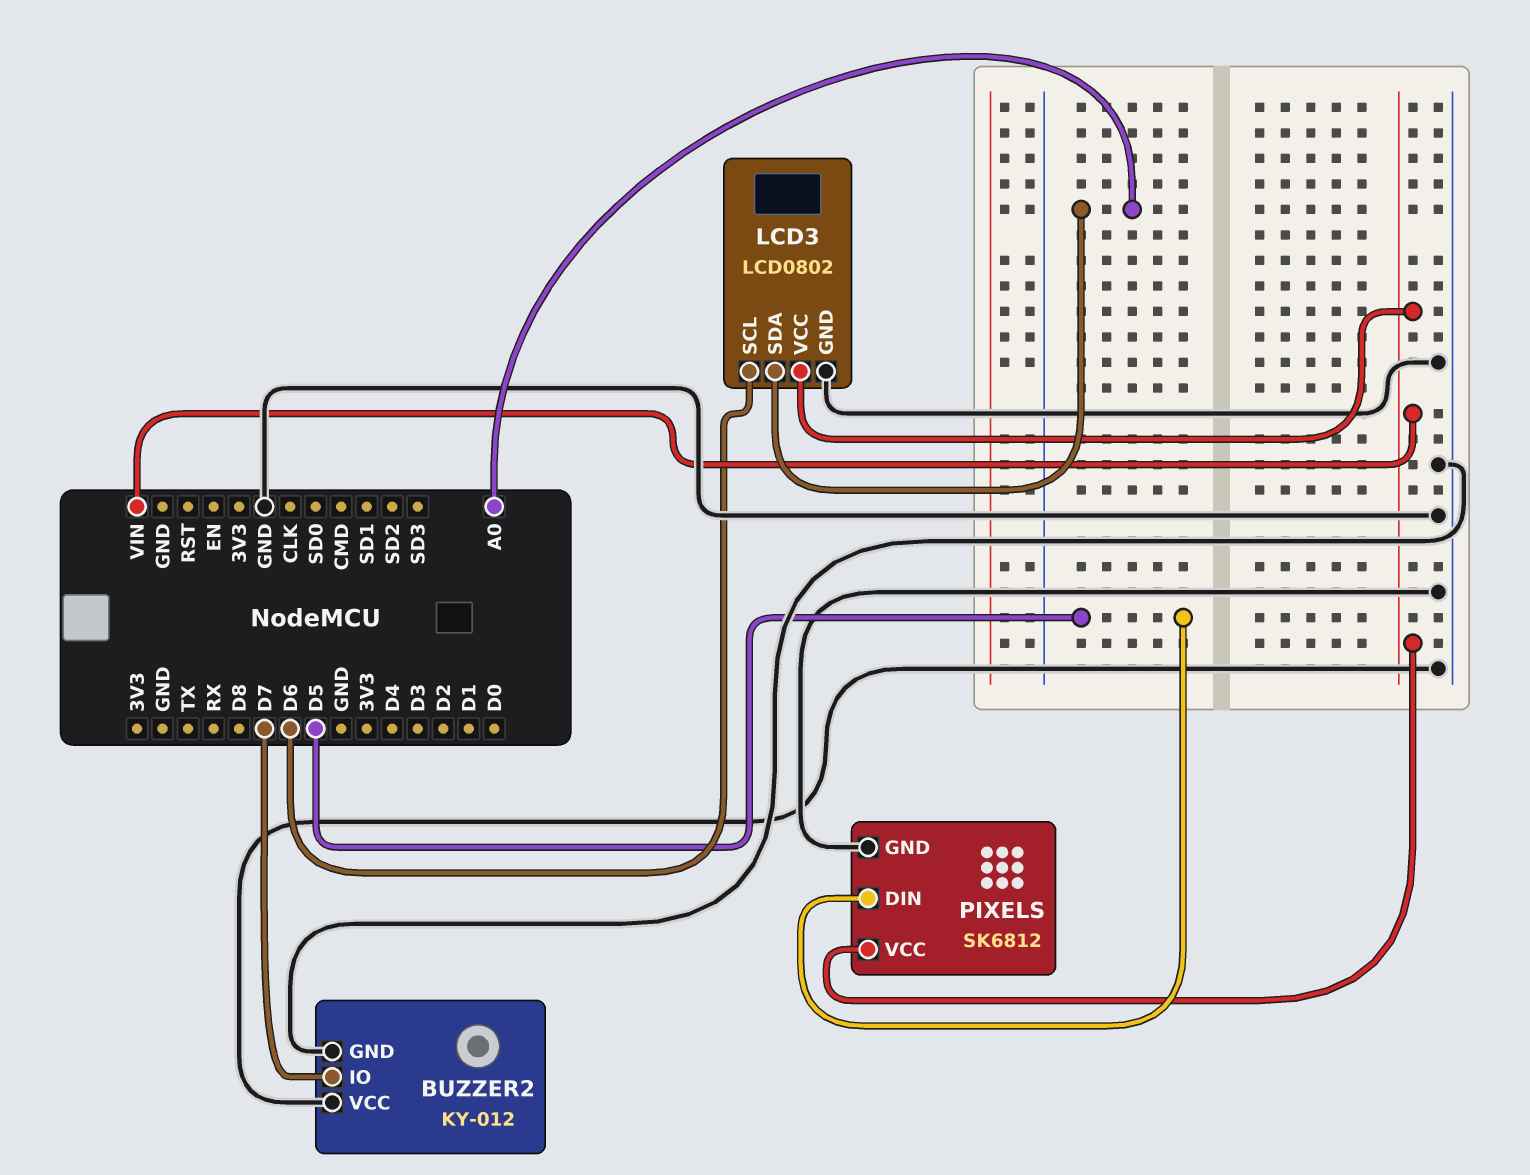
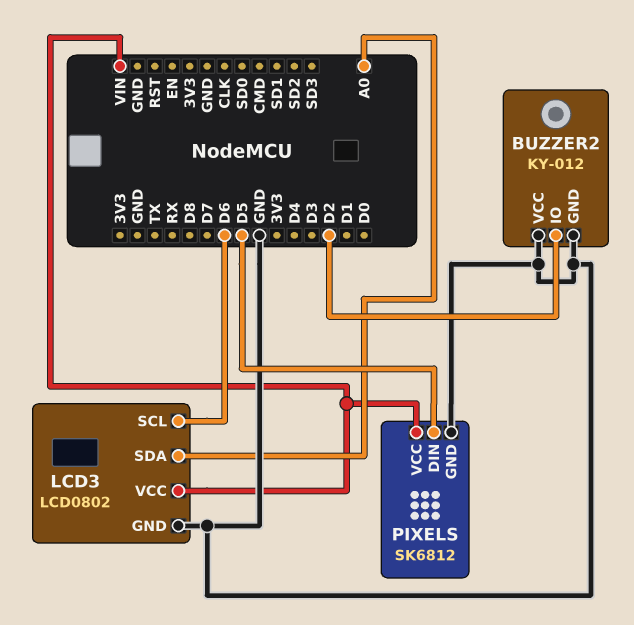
BUZZER2 pin IO: D7 -> D2

